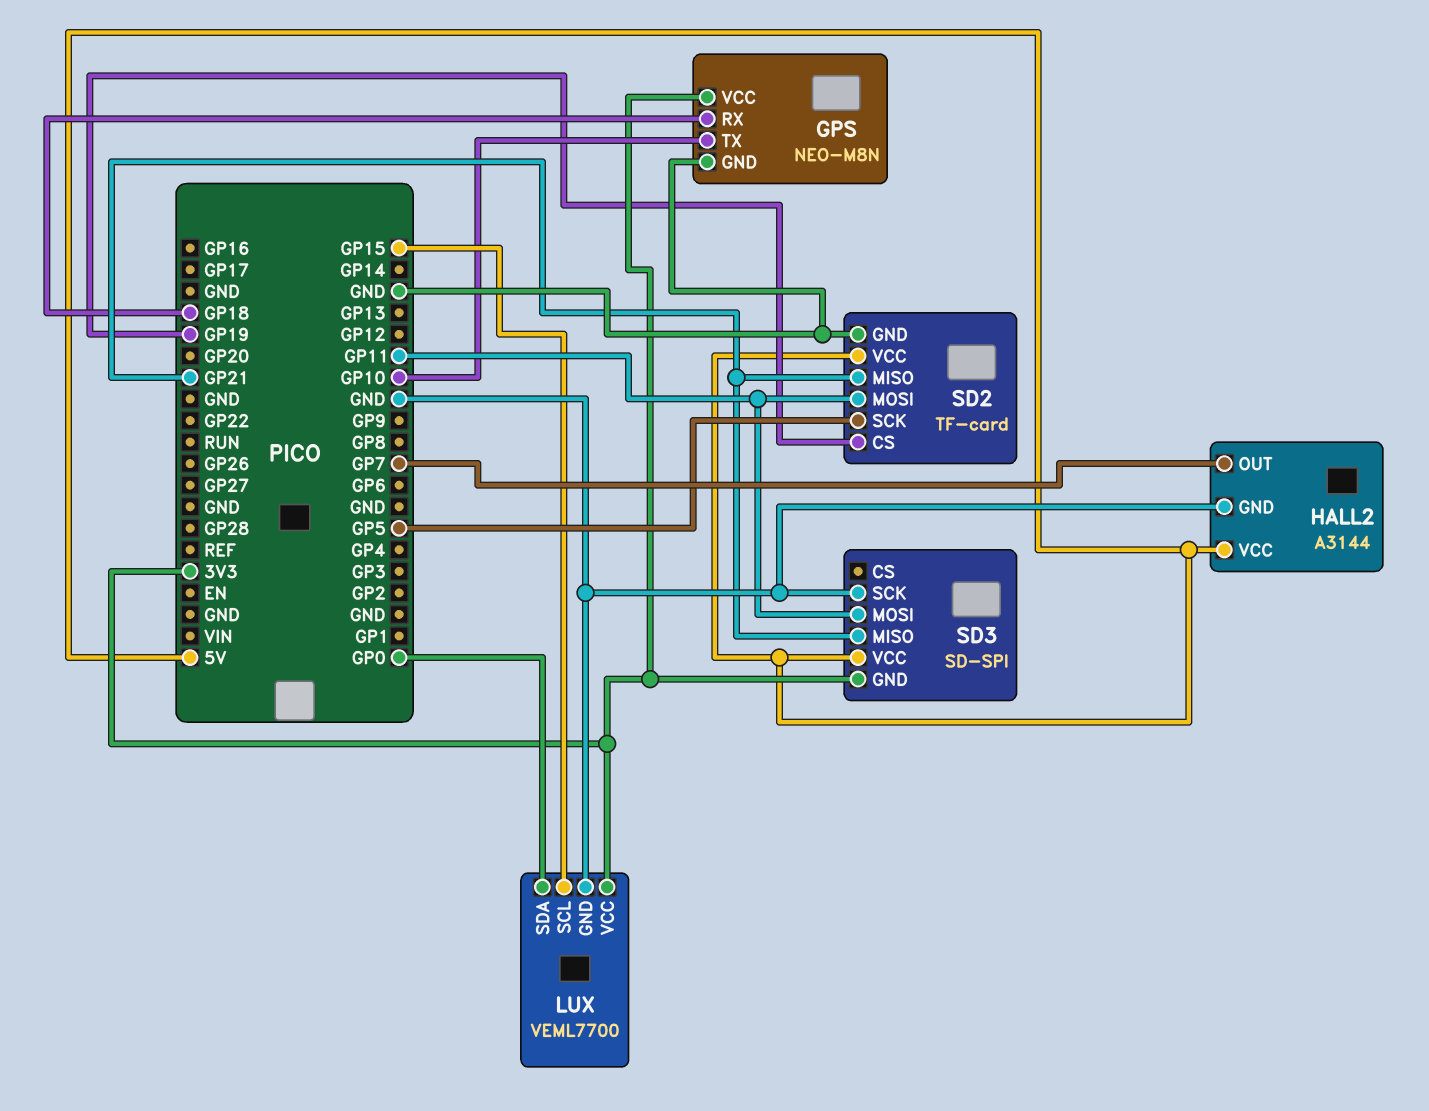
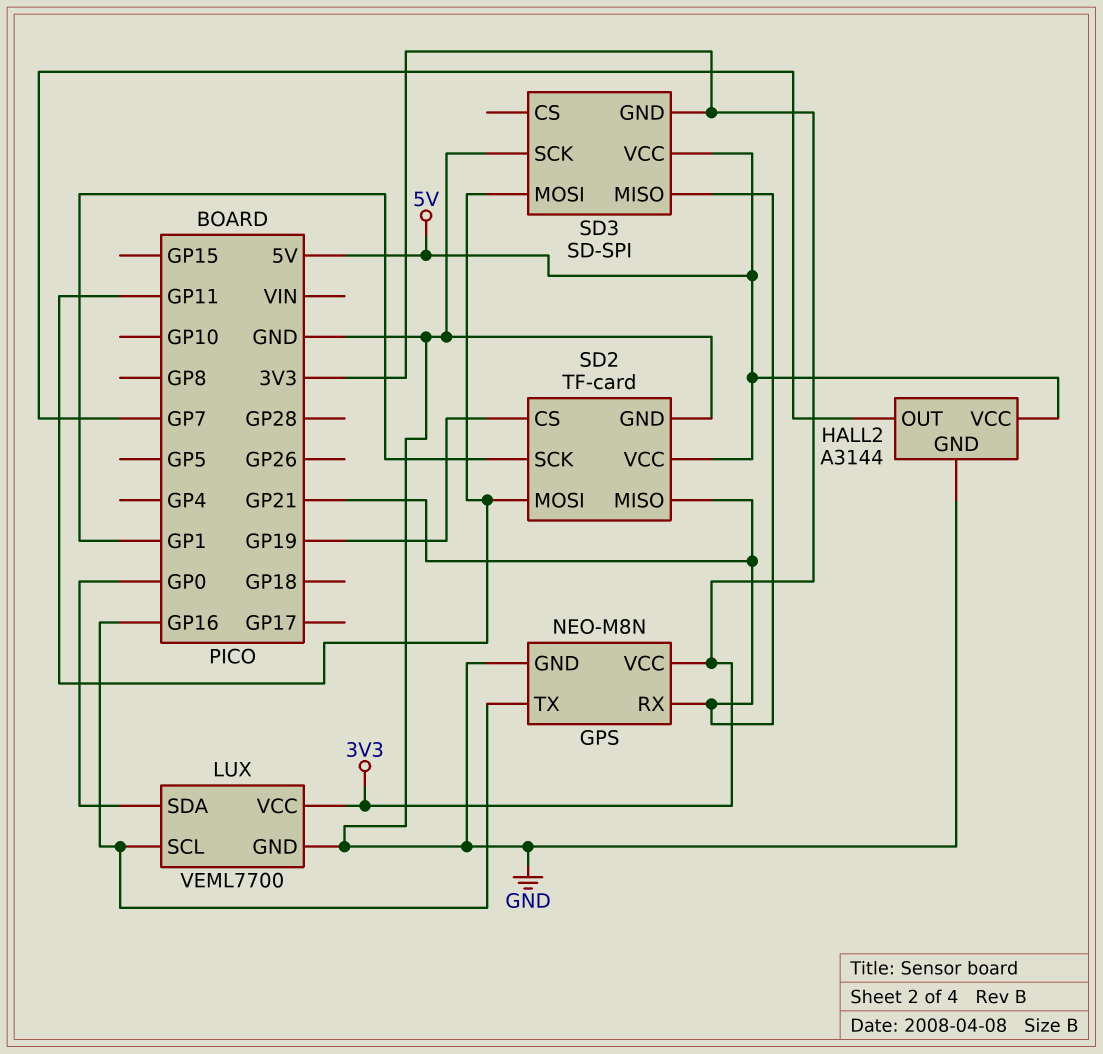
GPS pin RX: GP18 -> GP21
GPS pin TX: GP10 -> GP16
LUX pin SCL: GP15 -> GP16
SD2 pin SCK: GP5 -> GP1

